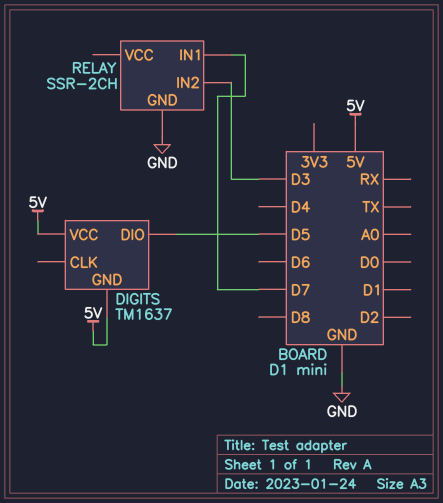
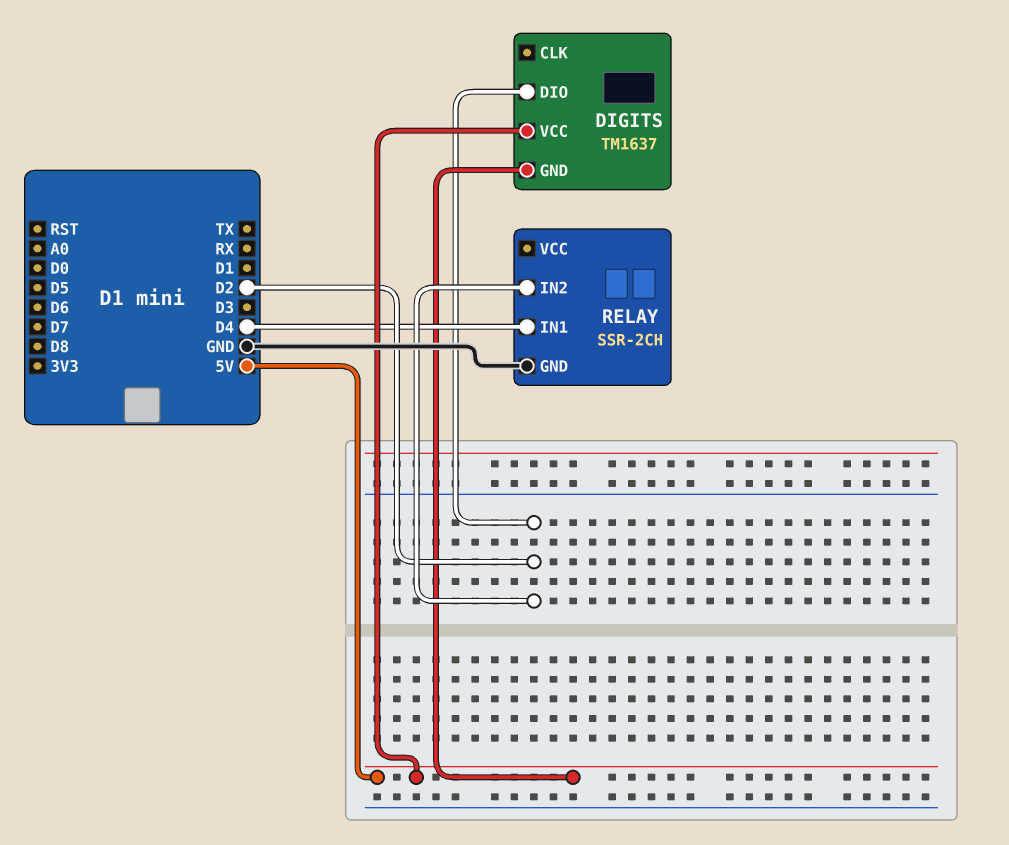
DIGITS pin DIO: D5 -> D2
RELAY pin IN1: D7 -> D4
RELAY pin IN2: D3 -> D2

